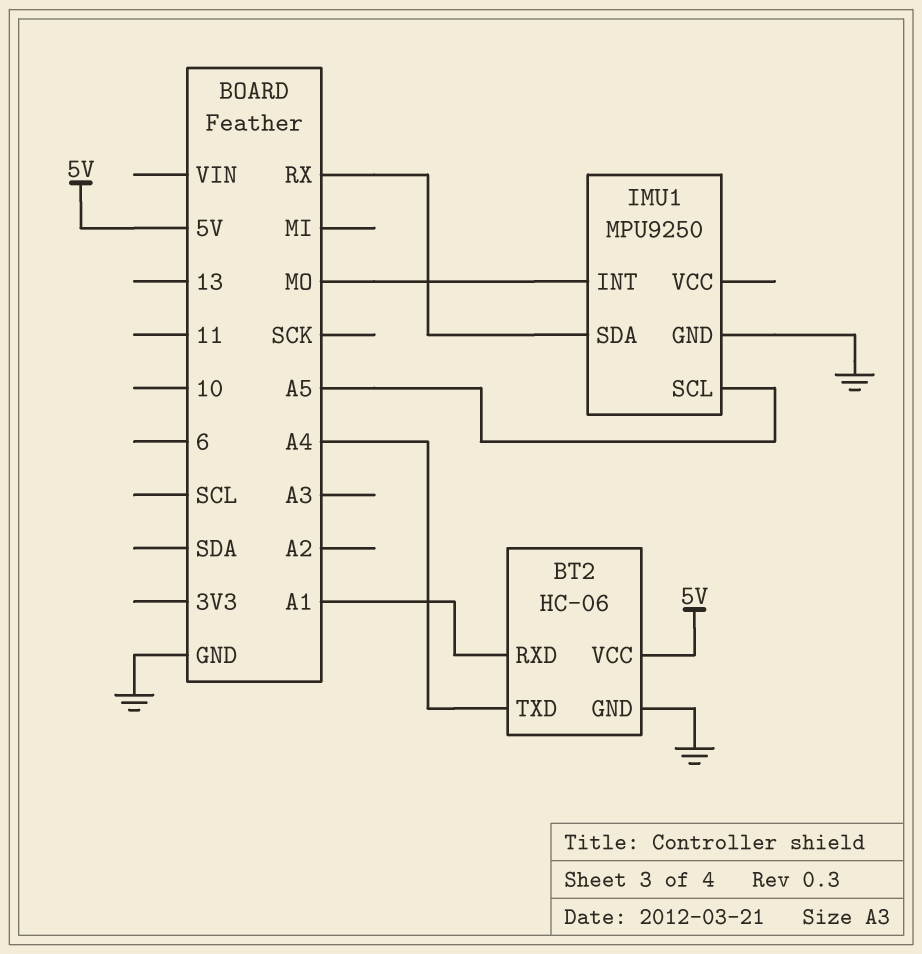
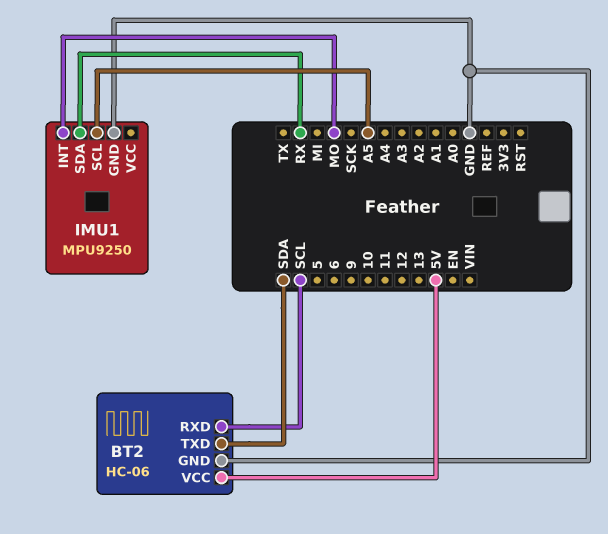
BT2 pin RXD: A1 -> SCL
BT2 pin TXD: A4 -> SDA

